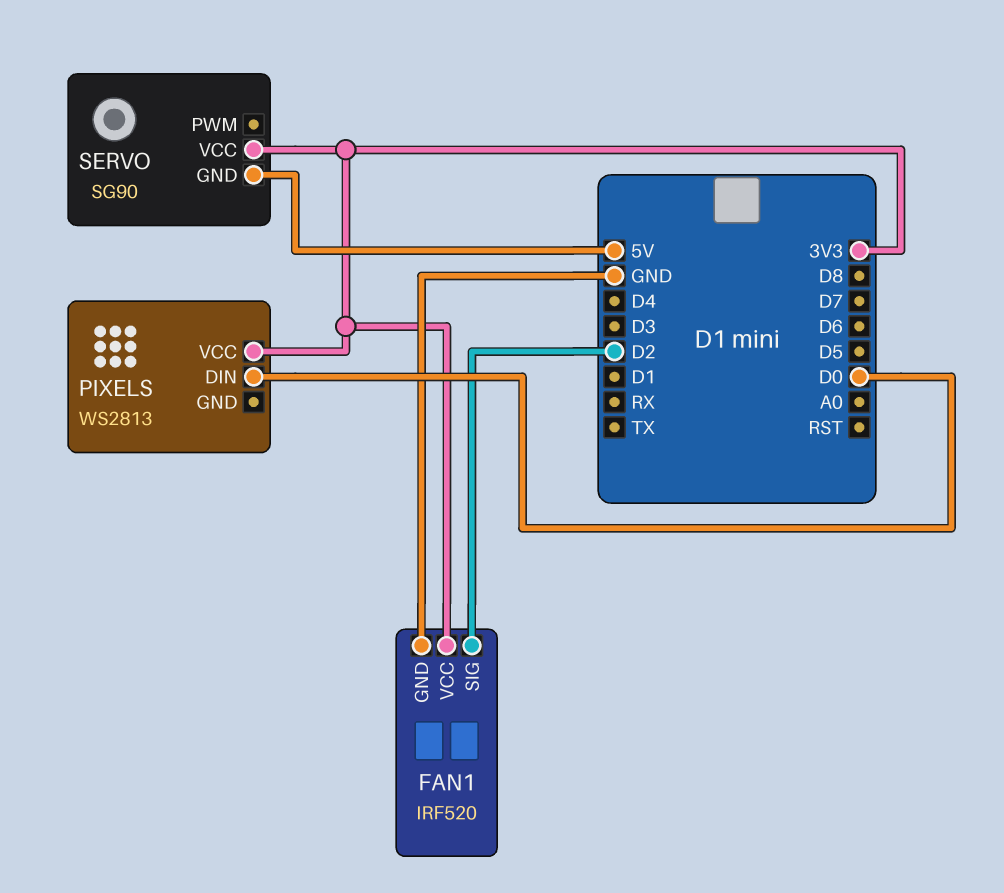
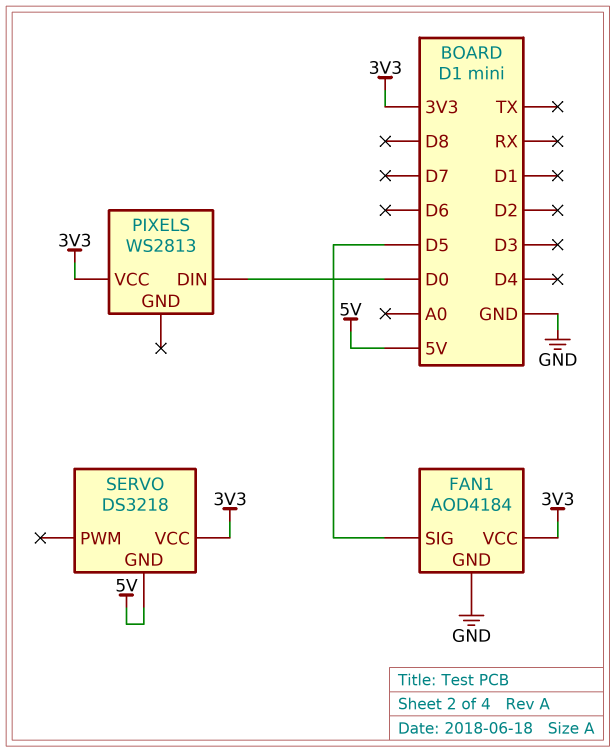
FAN1: IRF520 -> AOD4184
FAN1 pin SIG: D2 -> D5
SERVO: SG90 -> DS3218

